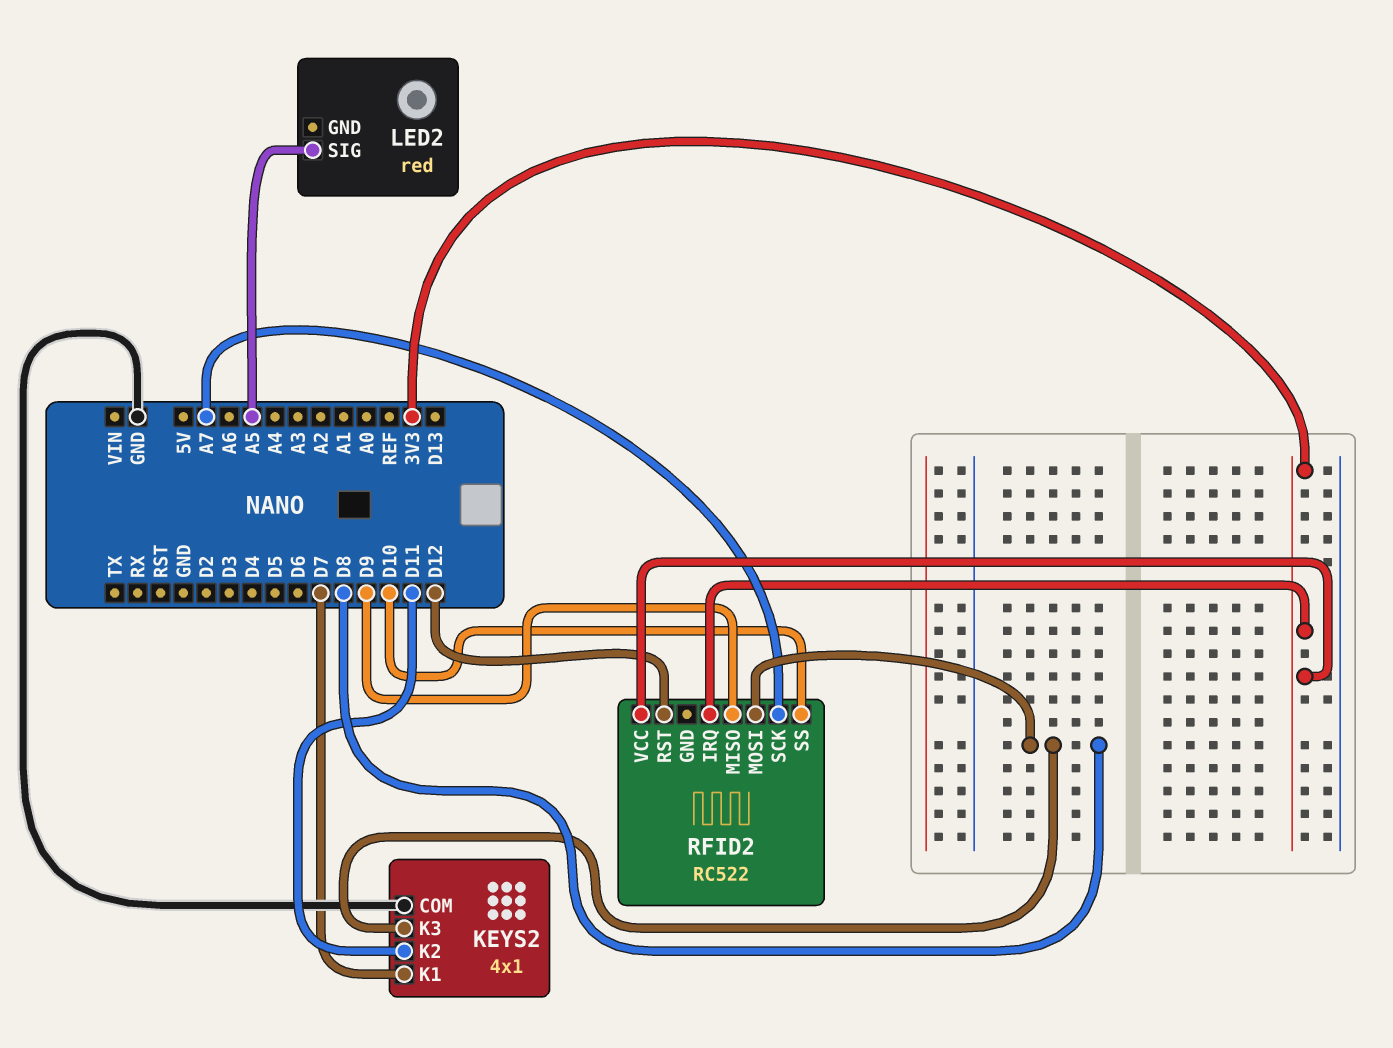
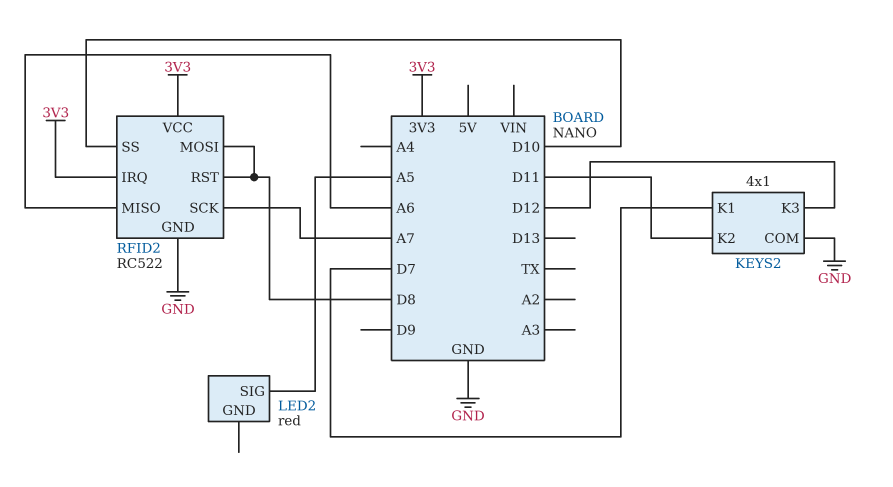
KEYS2 pin K3: D8 -> D12
RFID2 pin GND: none -> GND
RFID2 pin MISO: D9 -> A6
RFID2 pin RST: D12 -> D8

